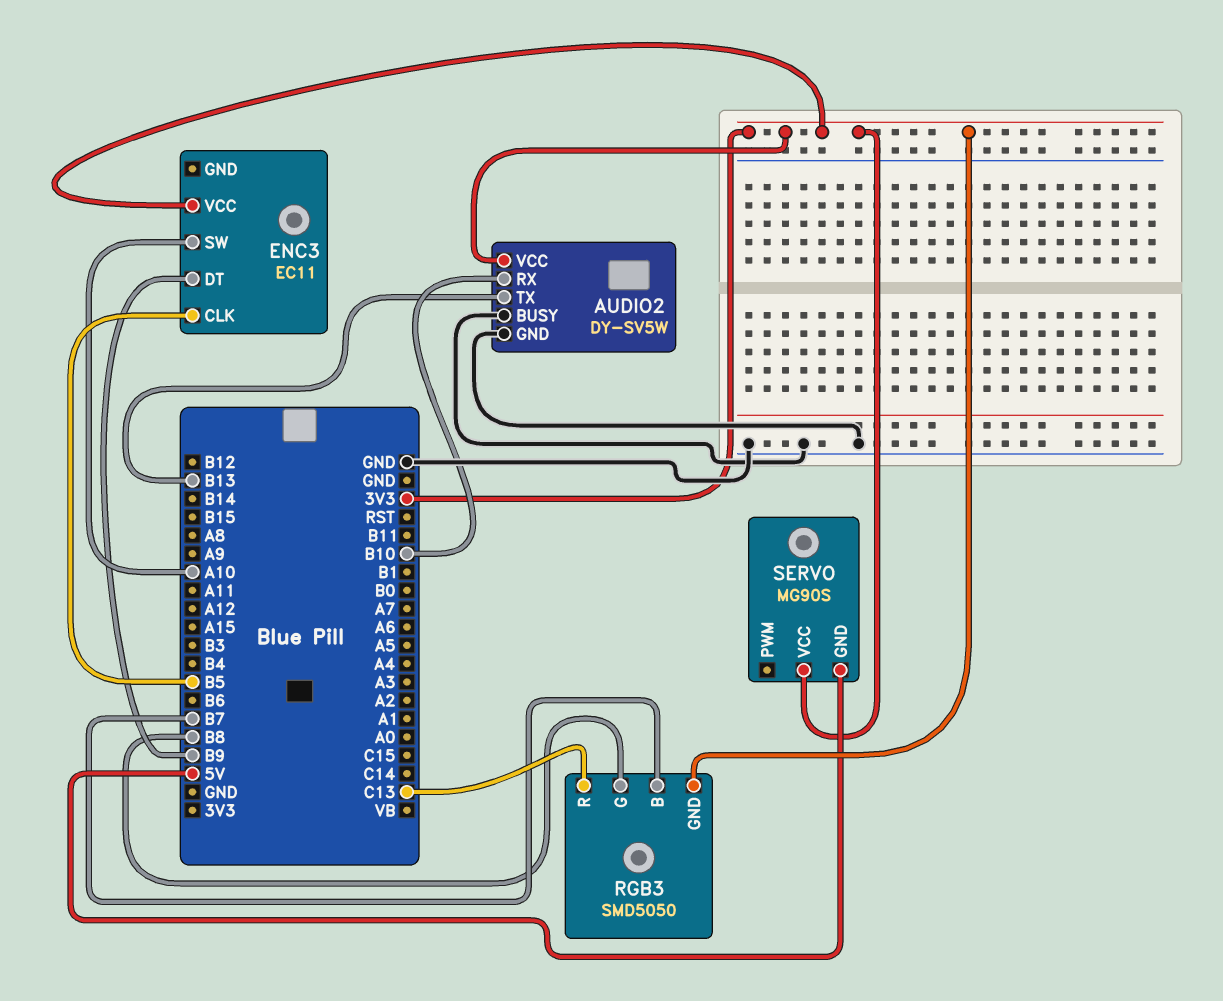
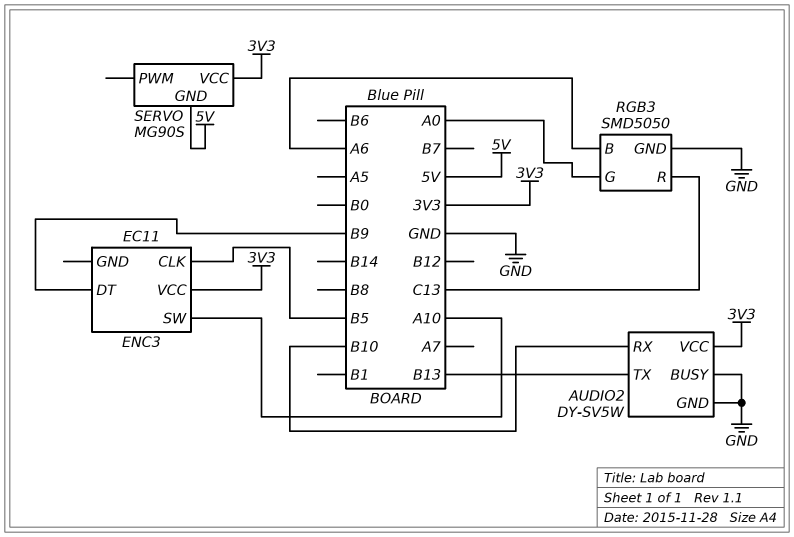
RGB3 pin B: B7 -> A6
RGB3 pin G: B8 -> A0
RGB3 pin GND: 3V3 -> GND

